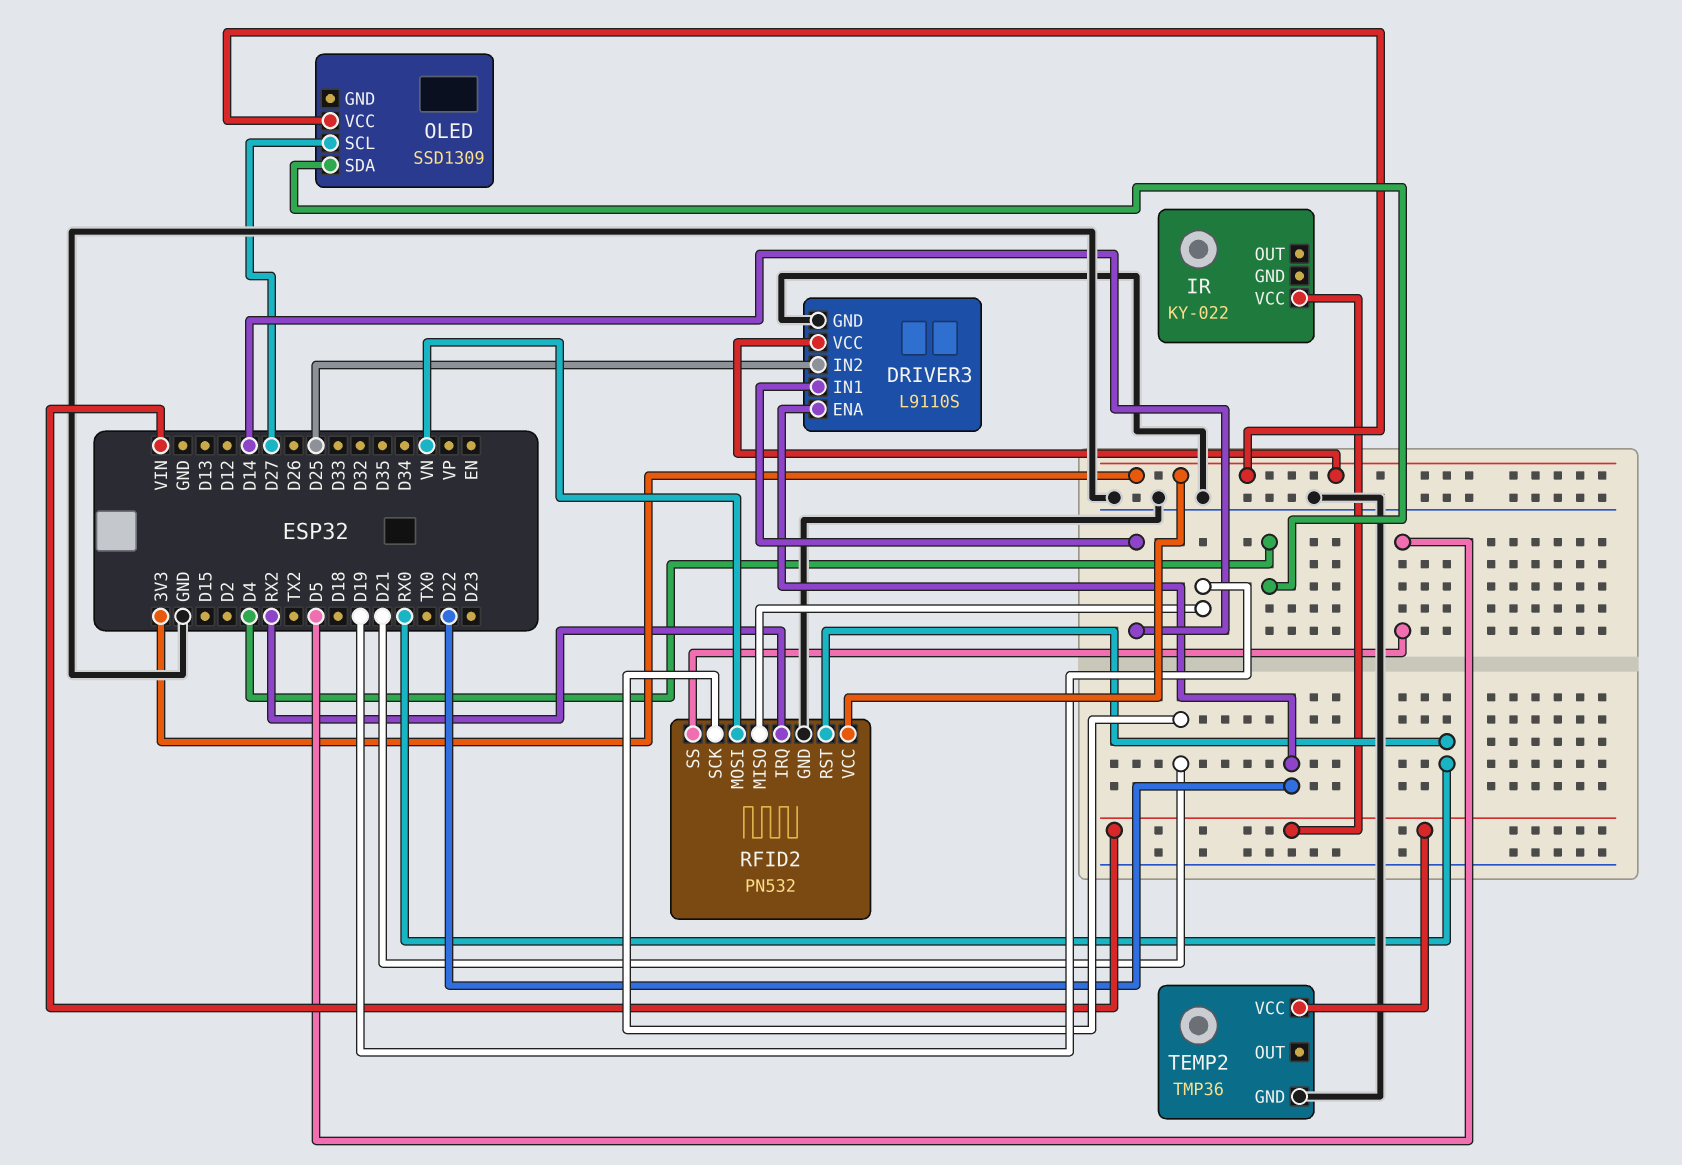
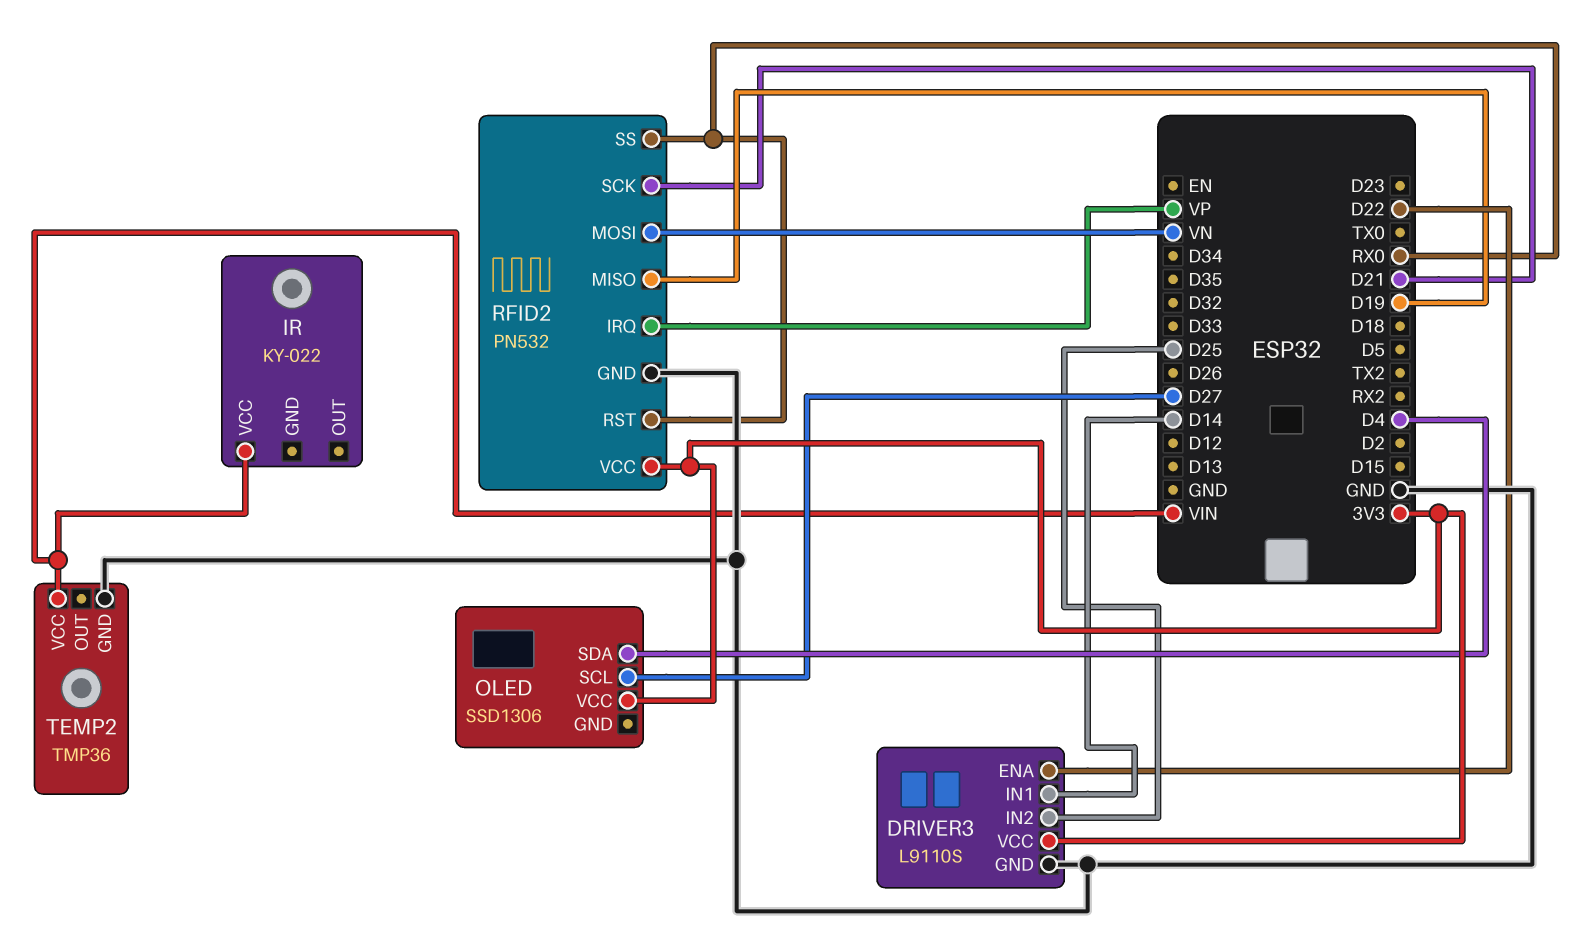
OLED: SSD1309 -> SSD1306
RFID2 pin IRQ: RX2 -> VP
RFID2 pin SS: D5 -> RX0

